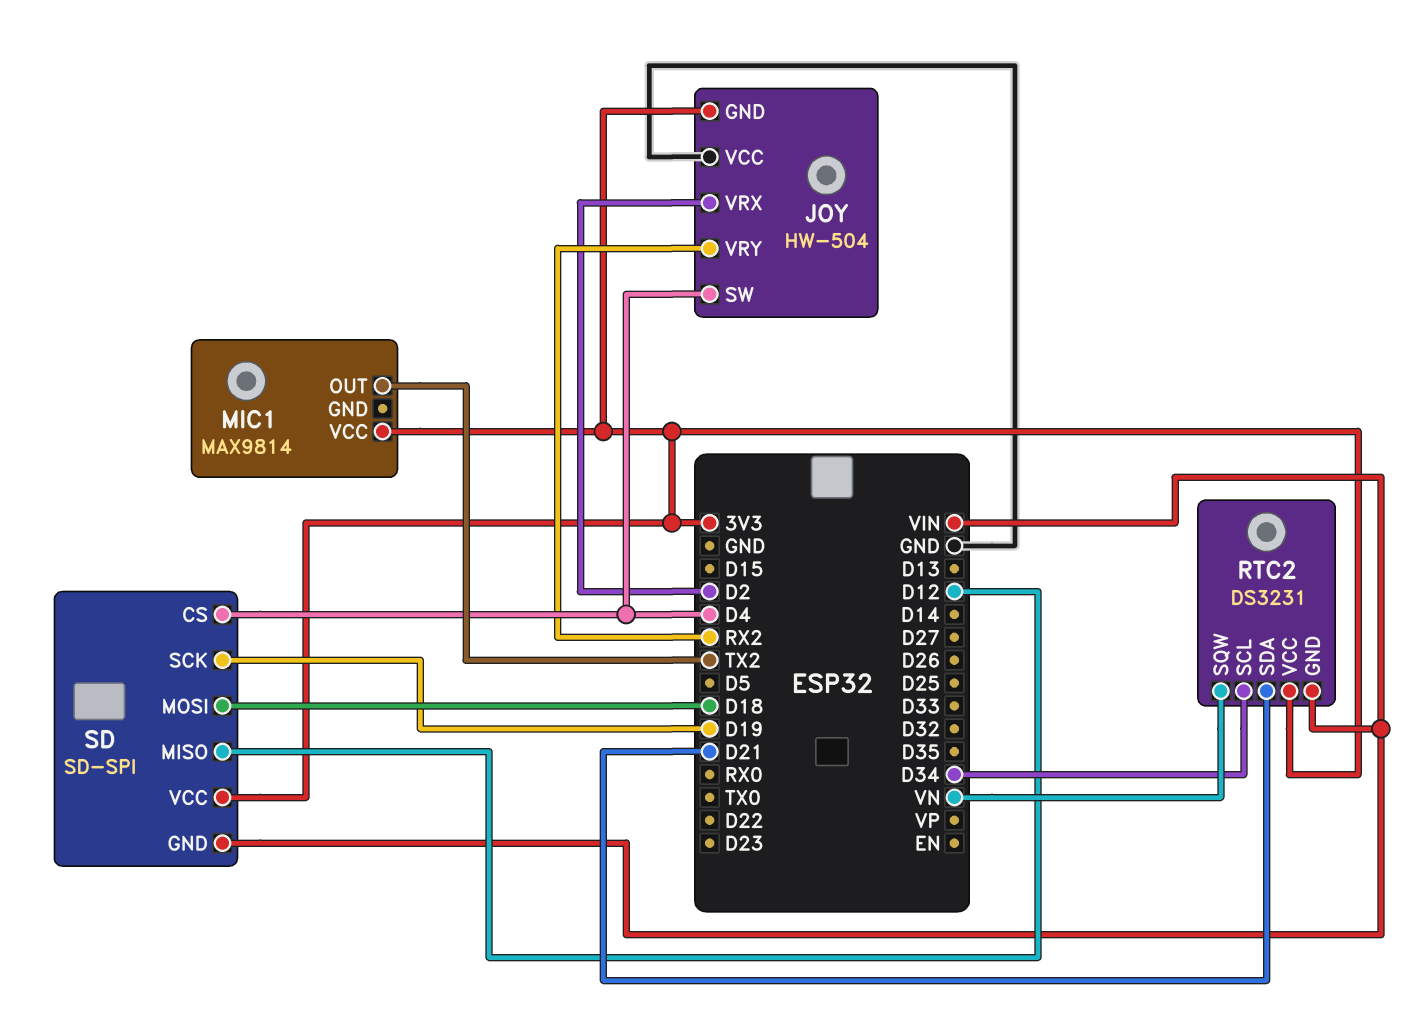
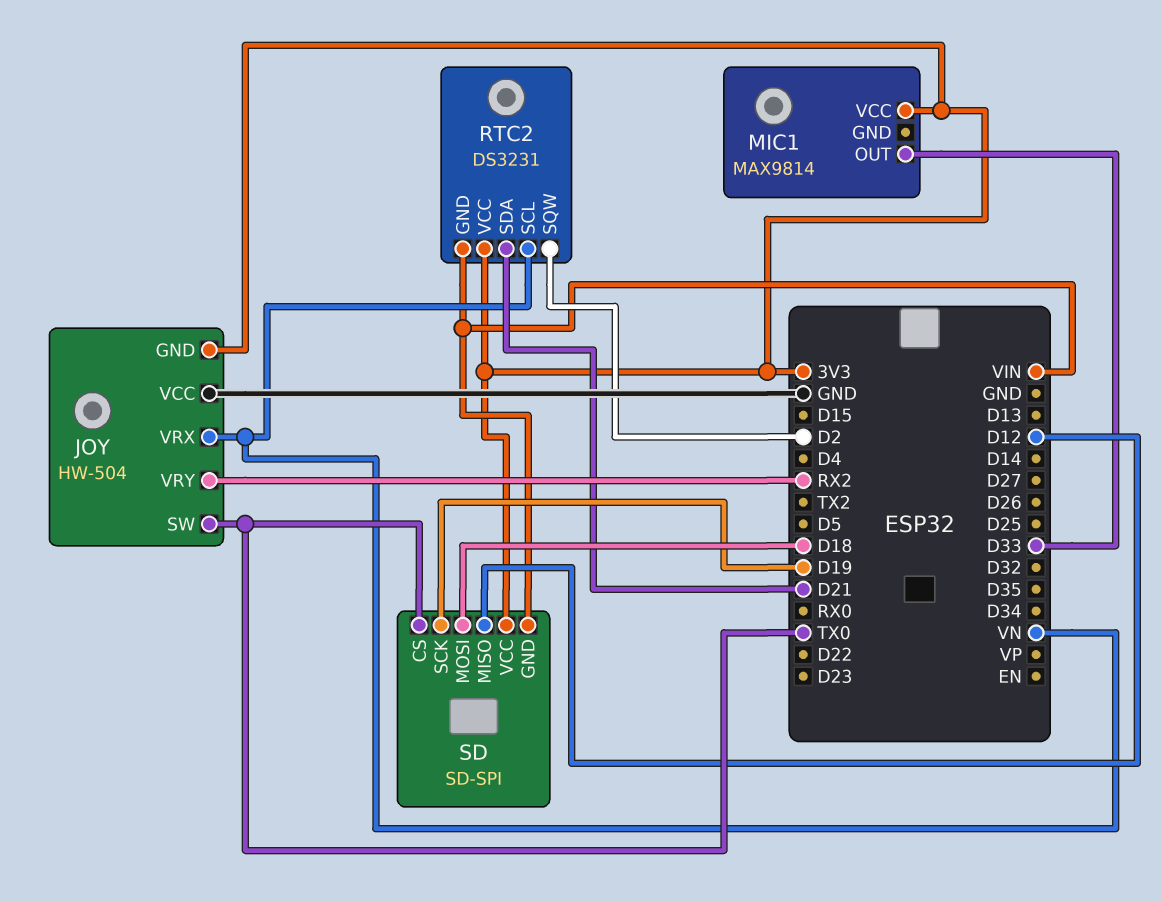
JOY pin SW: D4 -> TX0
JOY pin VRX: D2 -> VN
MIC1 pin OUT: TX2 -> D33
RTC2 pin SCL: D34 -> VN
RTC2 pin SQW: VN -> D2
SD pin CS: D4 -> TX0

